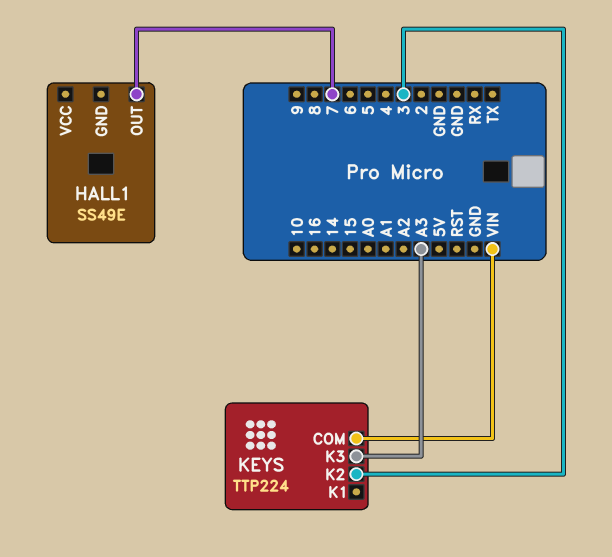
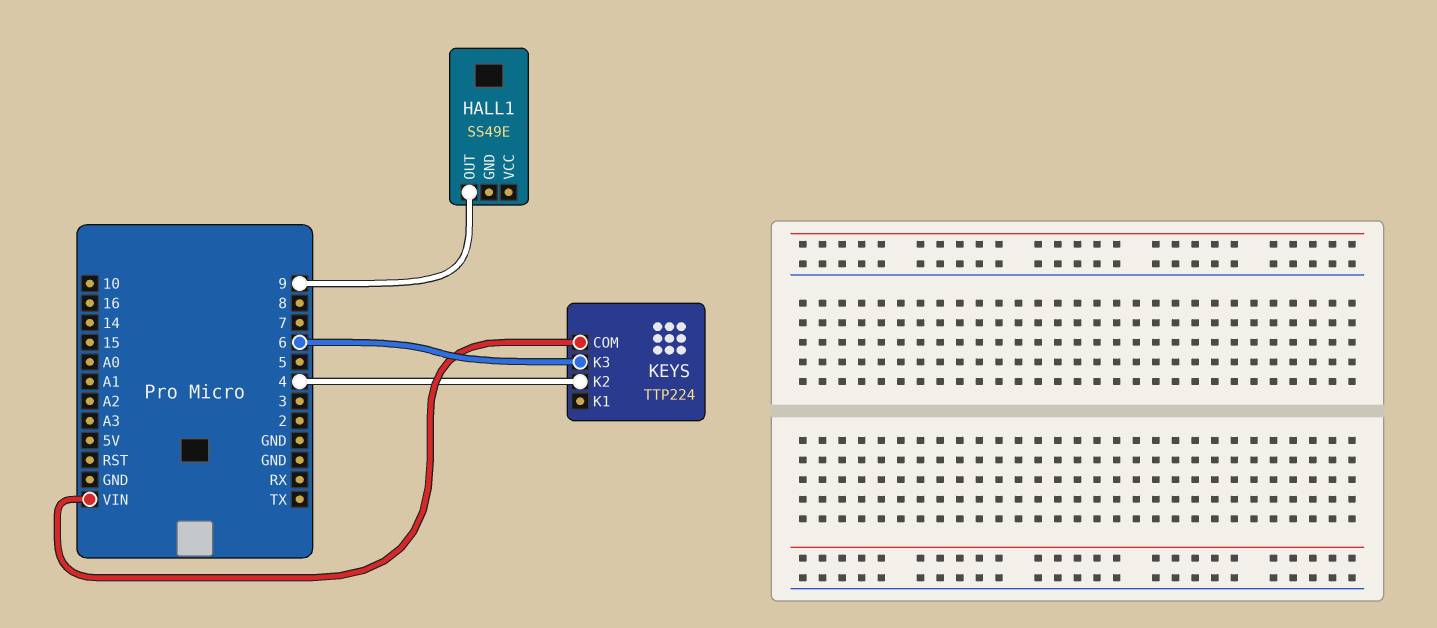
HALL1 pin OUT: 7 -> 9
KEYS pin K2: 3 -> 4
KEYS pin K3: A3 -> 6

